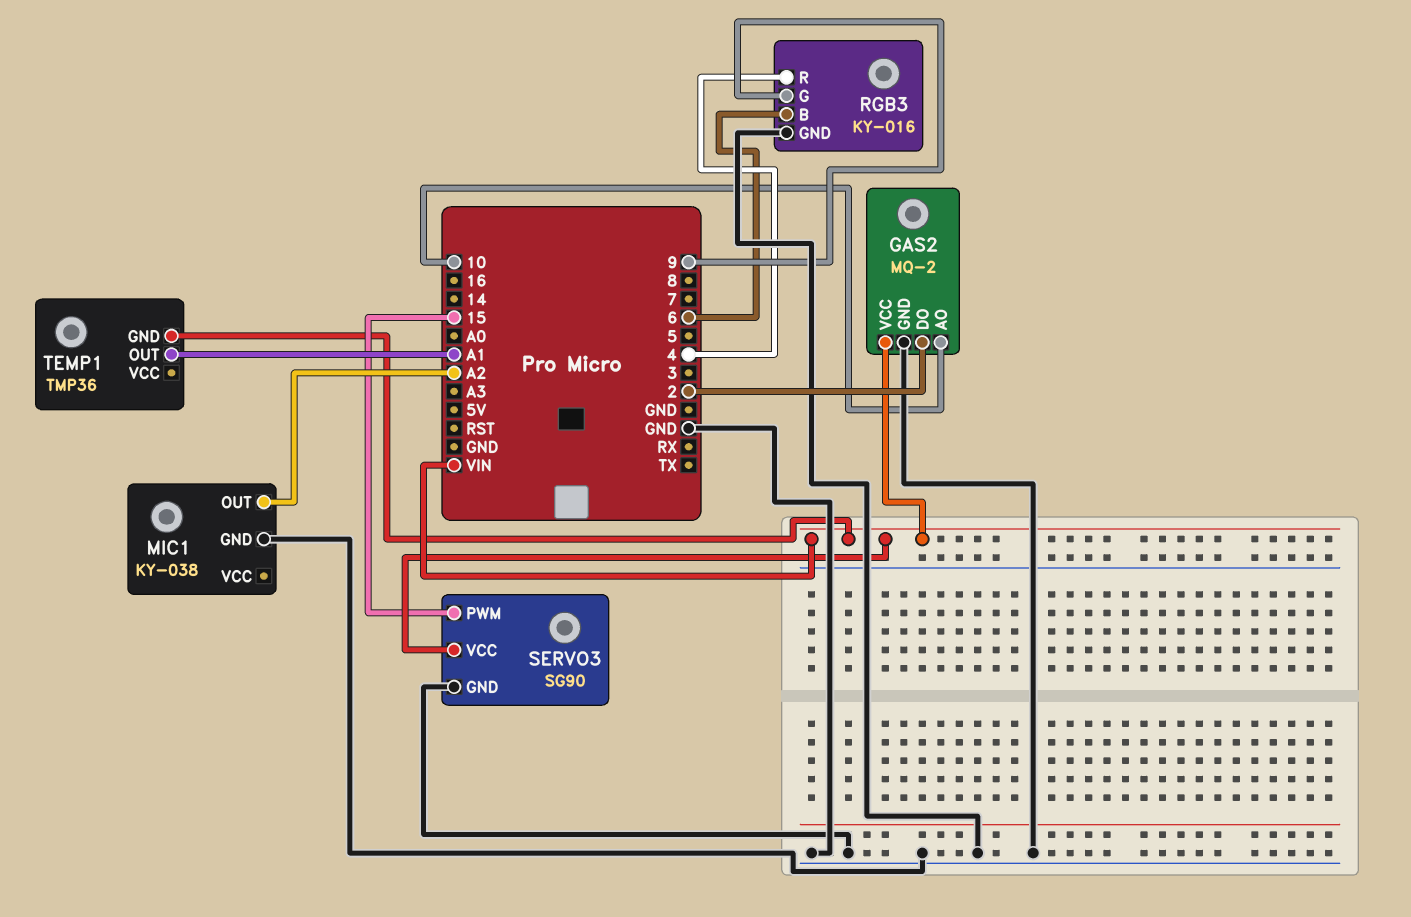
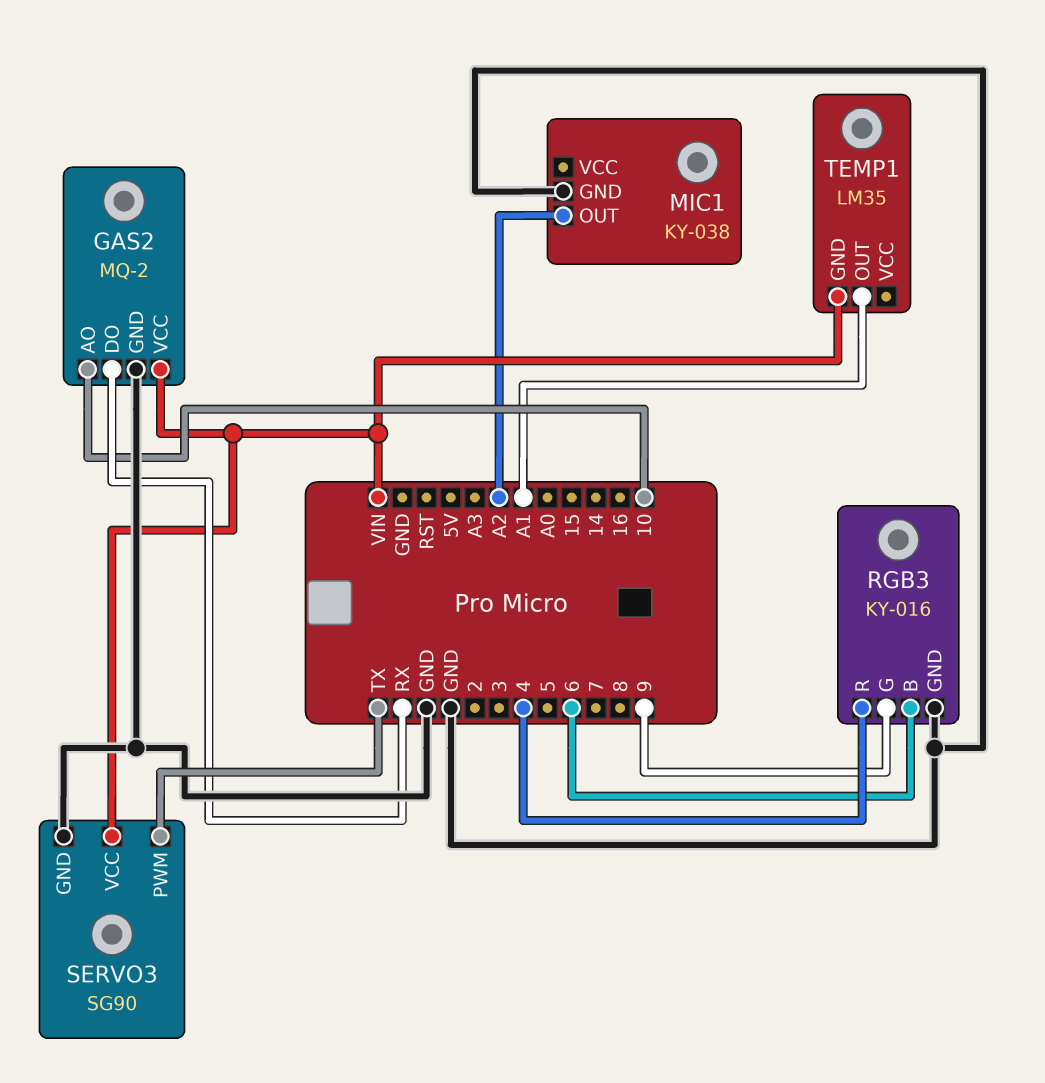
GAS2 pin DO: 2 -> RX
SERVO3 pin PWM: 15 -> TX
TEMP1: TMP36 -> LM35

